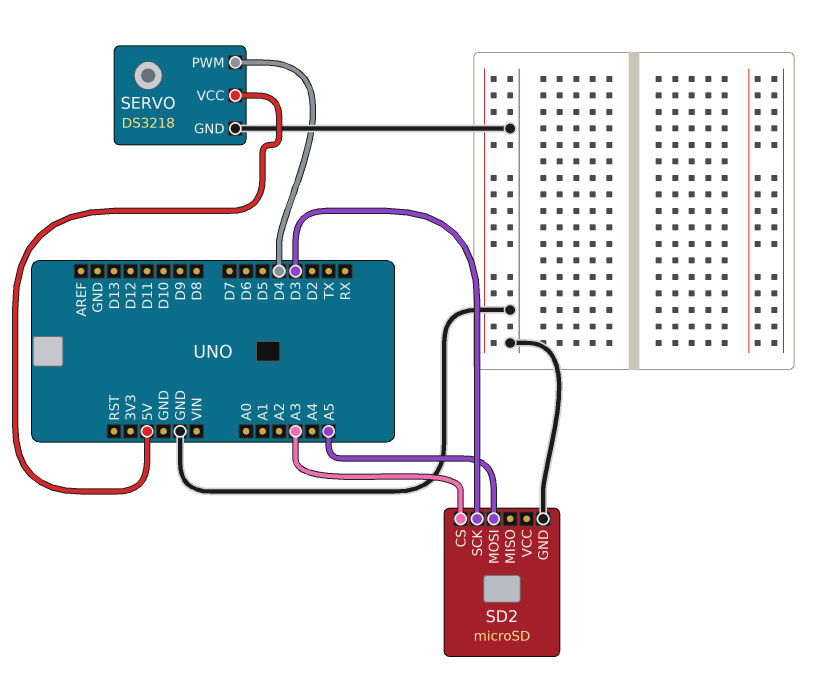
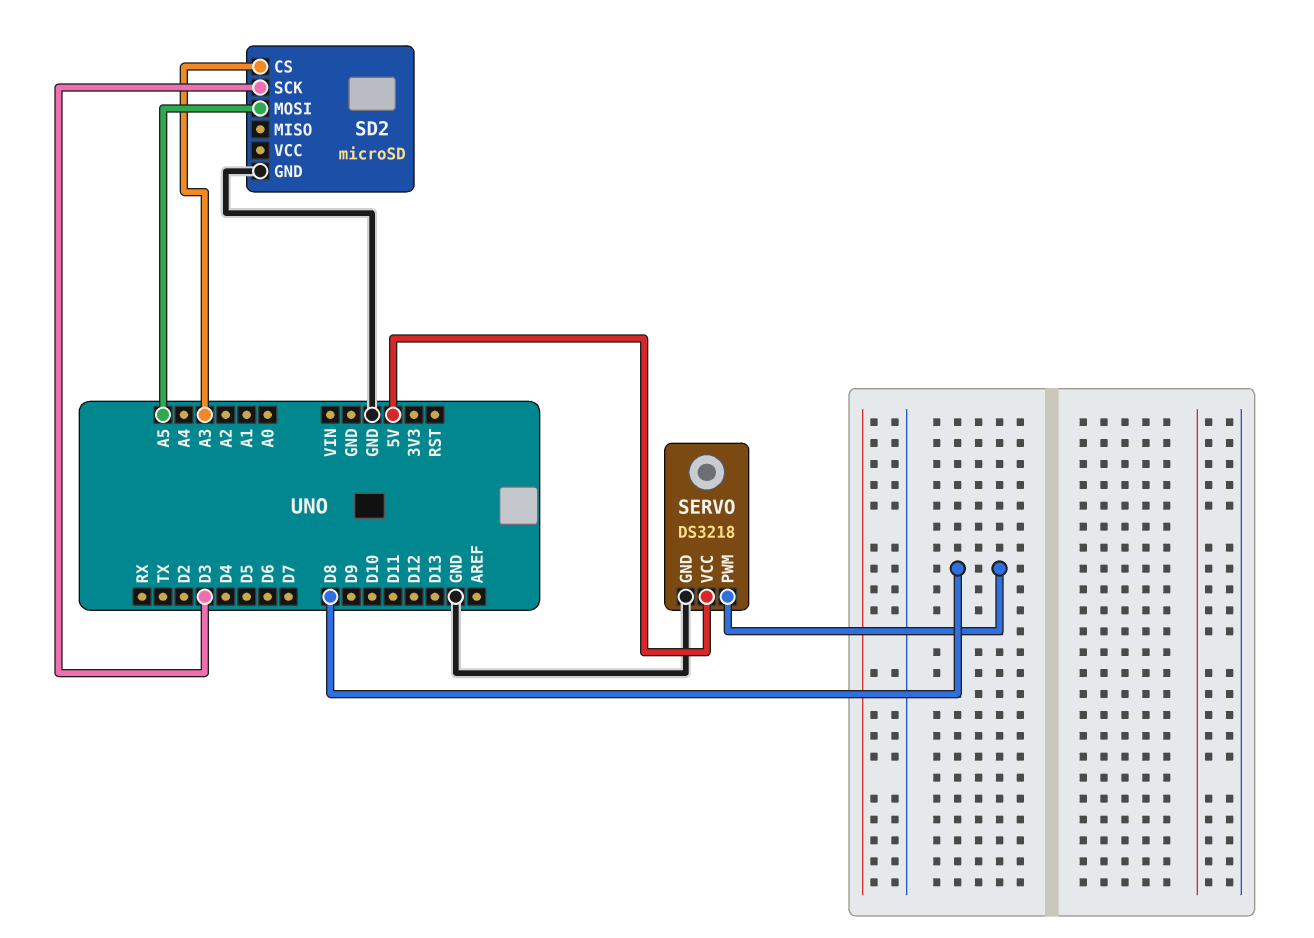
SERVO pin PWM: D4 -> D8

